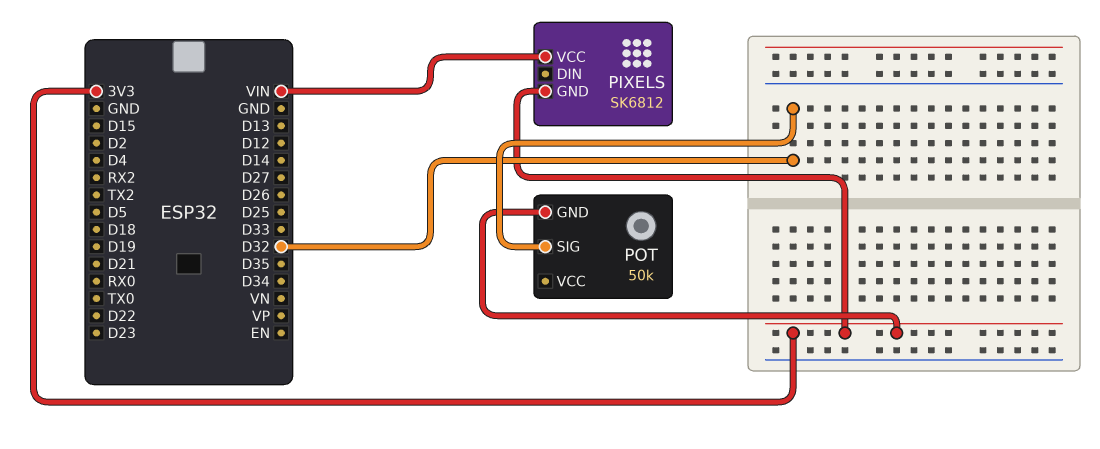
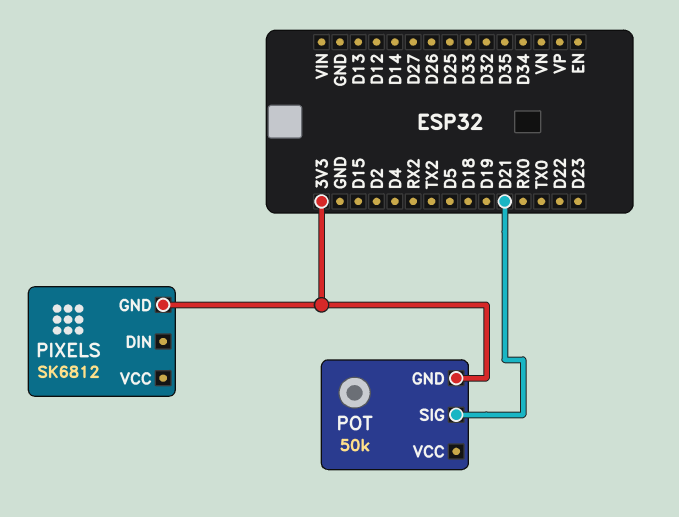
PIXELS pin VCC: VIN -> none
POT pin SIG: D32 -> D21

